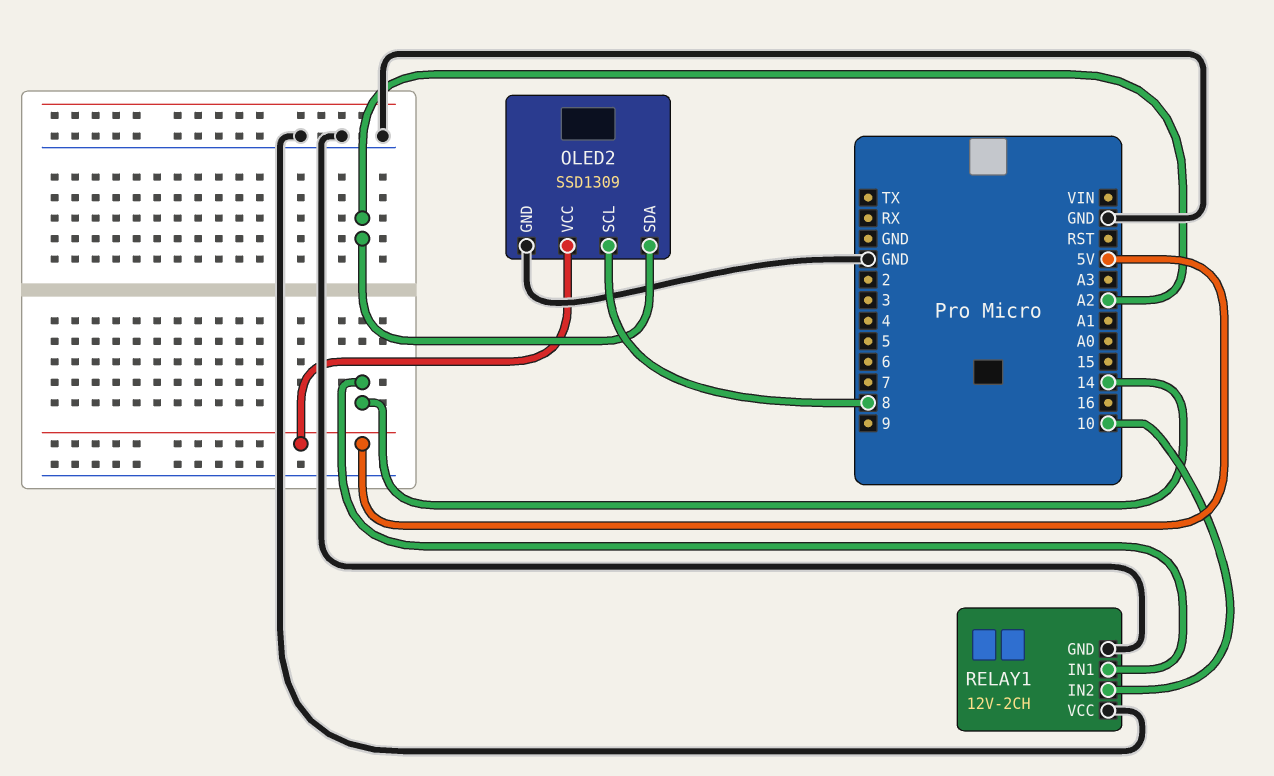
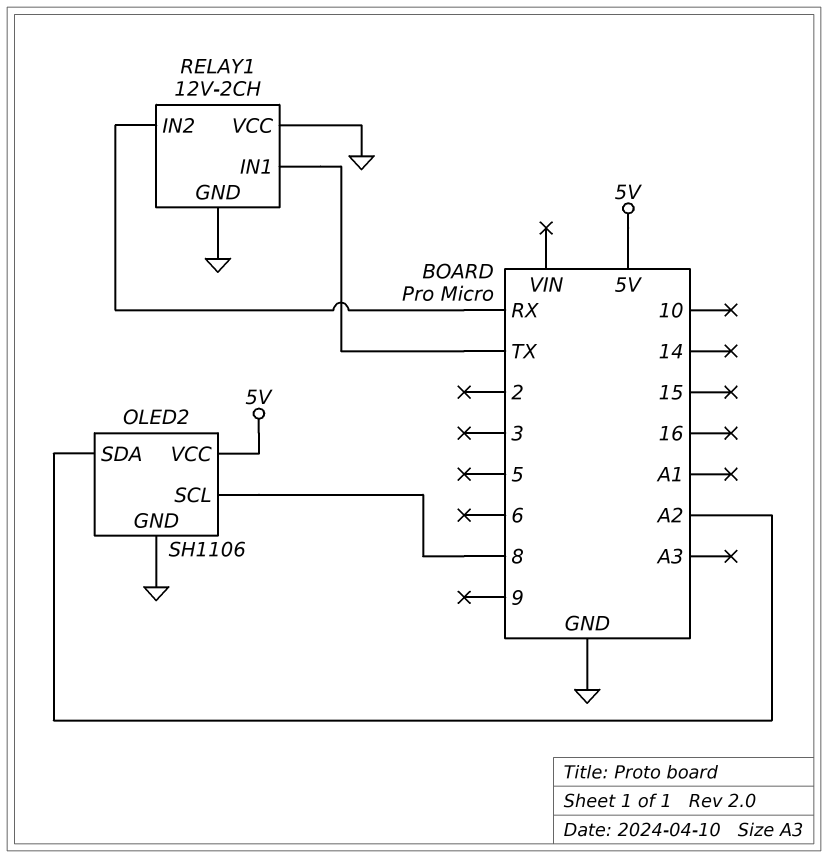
OLED2: SSD1309 -> SH1106
RELAY1 pin IN1: 14 -> TX
RELAY1 pin IN2: 10 -> RX

